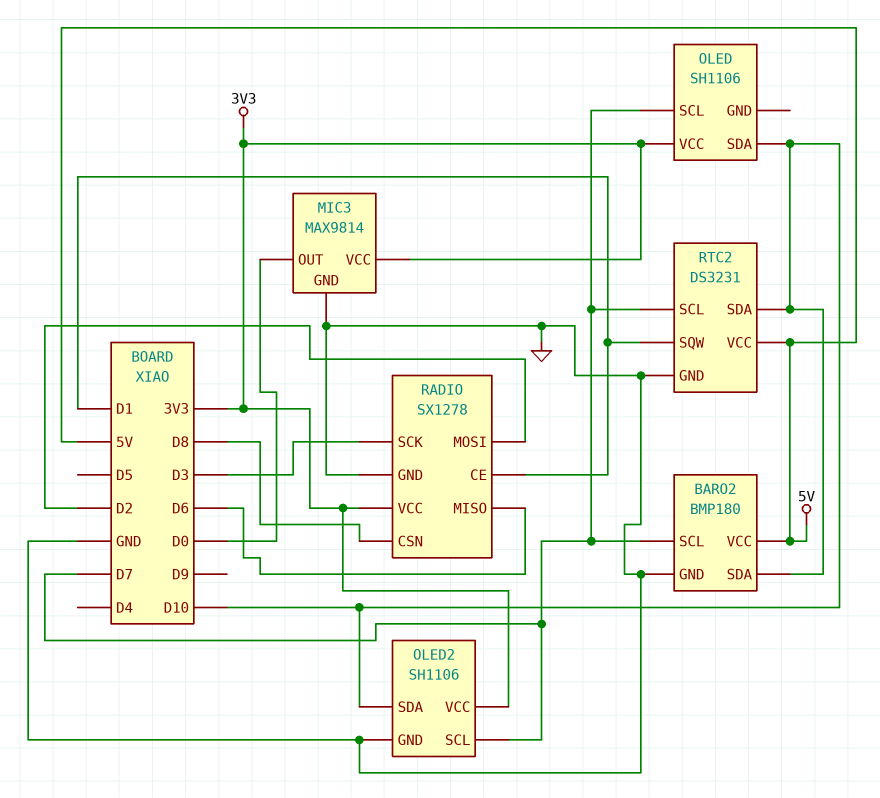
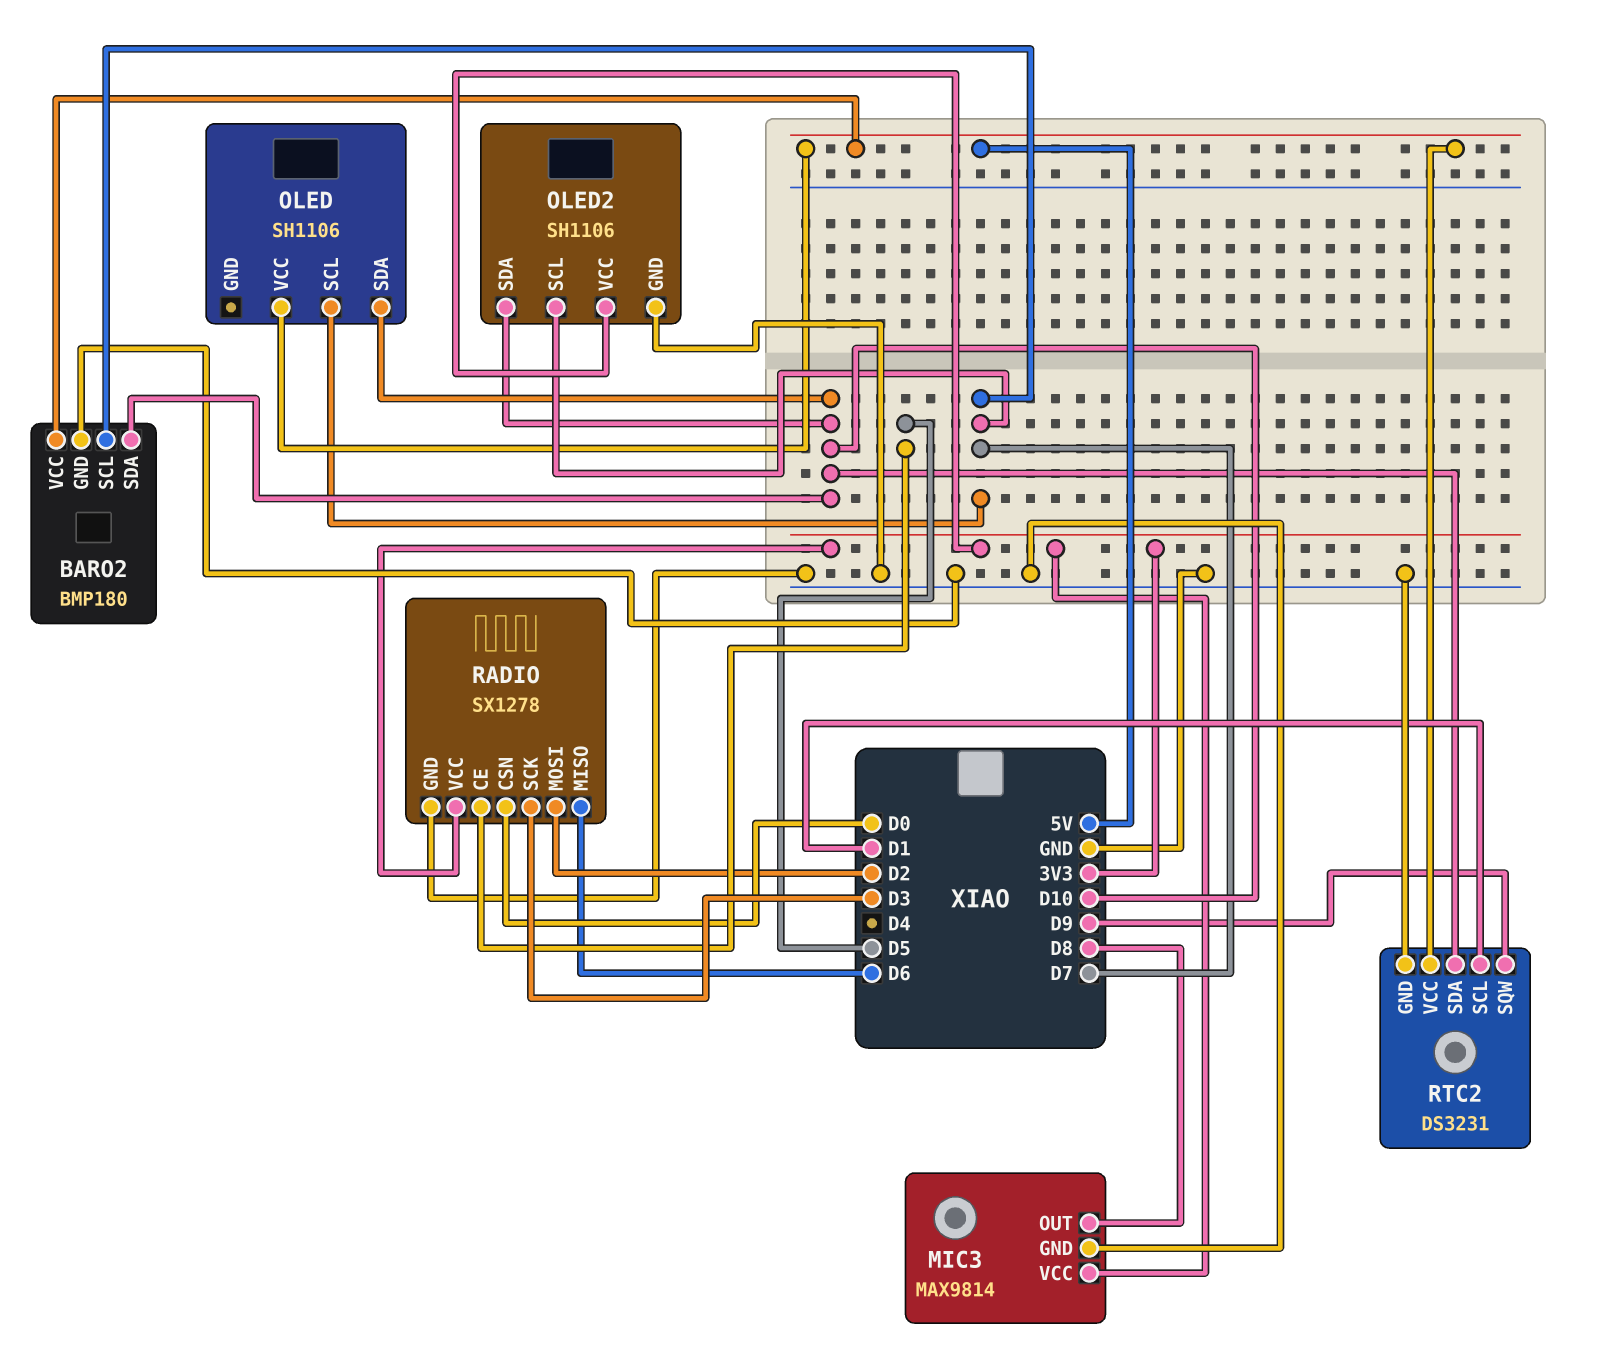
MIC3 pin OUT: D0 -> D8
OLED pin VCC: 3V3 -> 5V
RADIO pin CE: D1 -> D5
RADIO pin CSN: D8 -> D0
RTC2 pin SCL: D7 -> D1
RTC2 pin SQW: D1 -> D9

